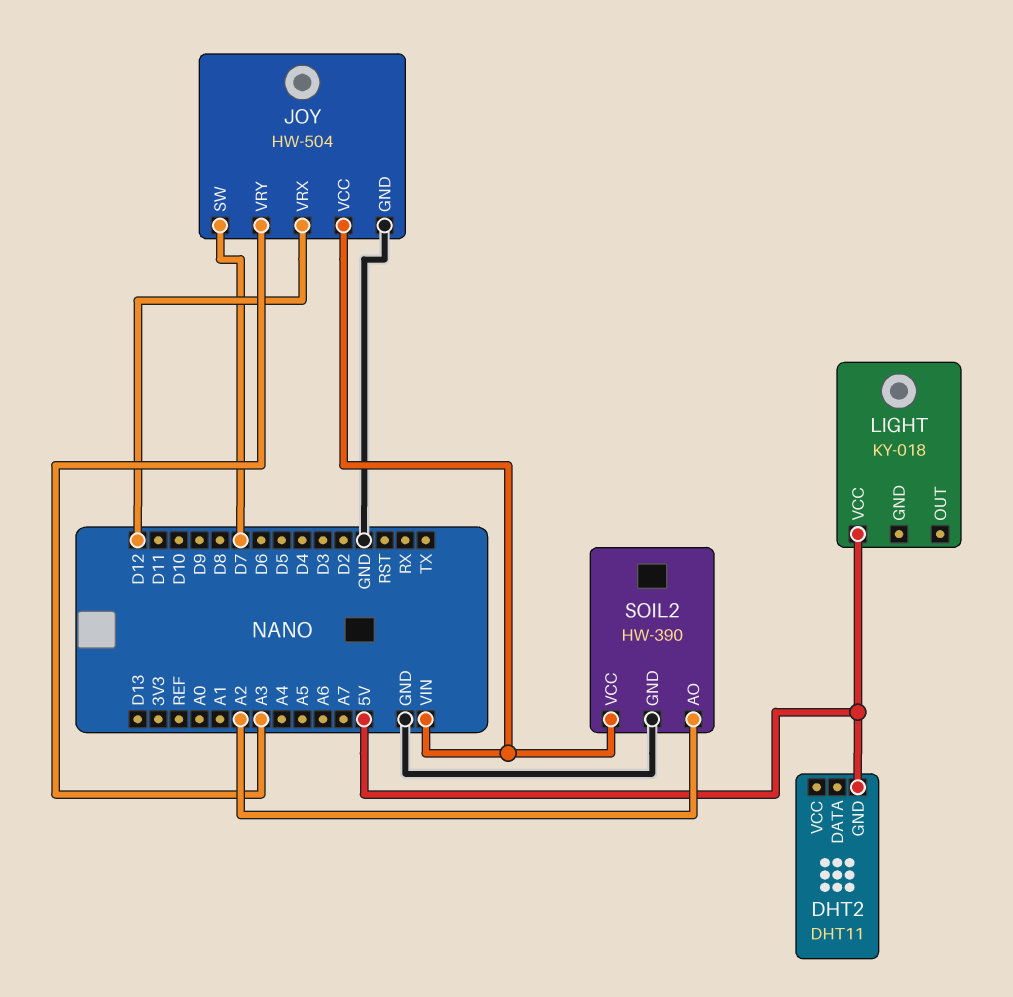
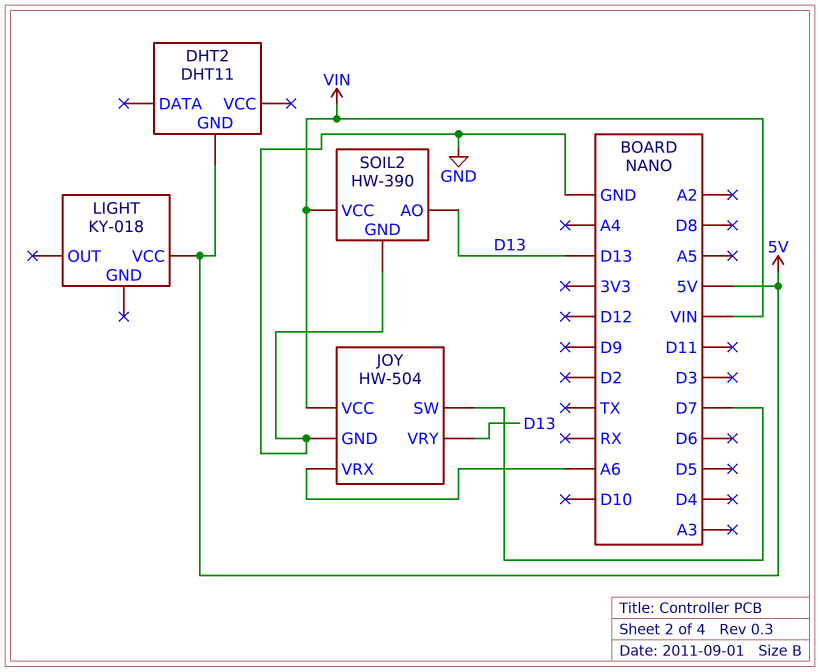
JOY pin VRX: D12 -> A6
JOY pin VRY: A3 -> D13
SOIL2 pin AO: A2 -> D13

